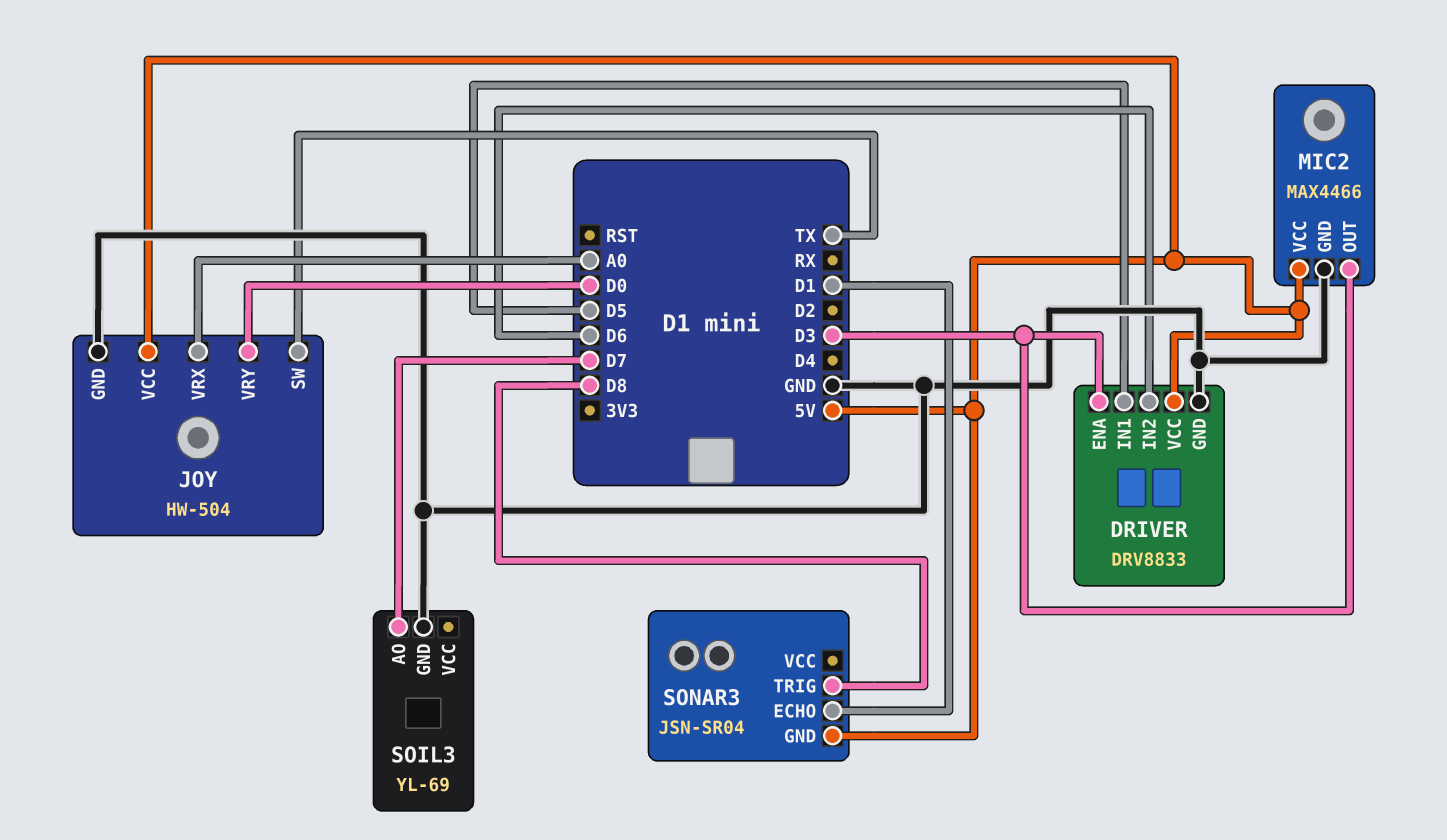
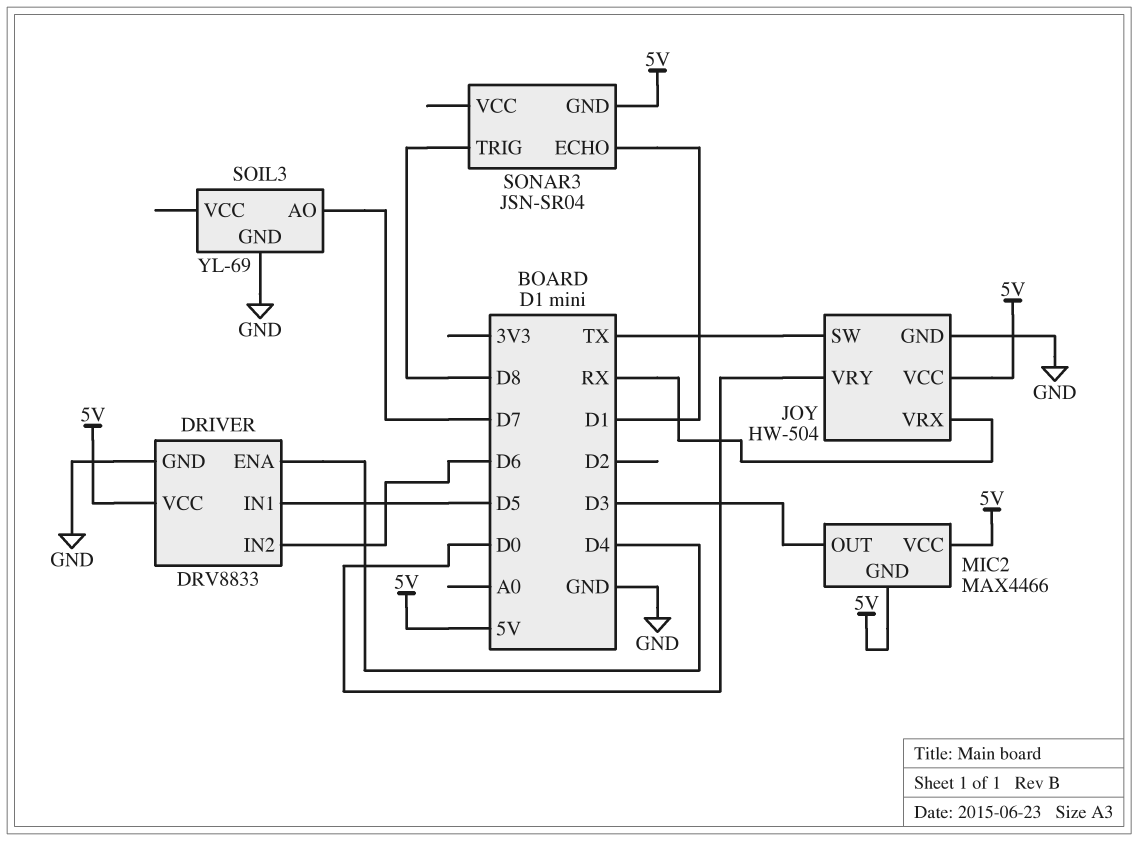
DRIVER pin ENA: D3 -> D4
JOY pin VRX: A0 -> RX
MIC2 pin GND: GND -> 5V

